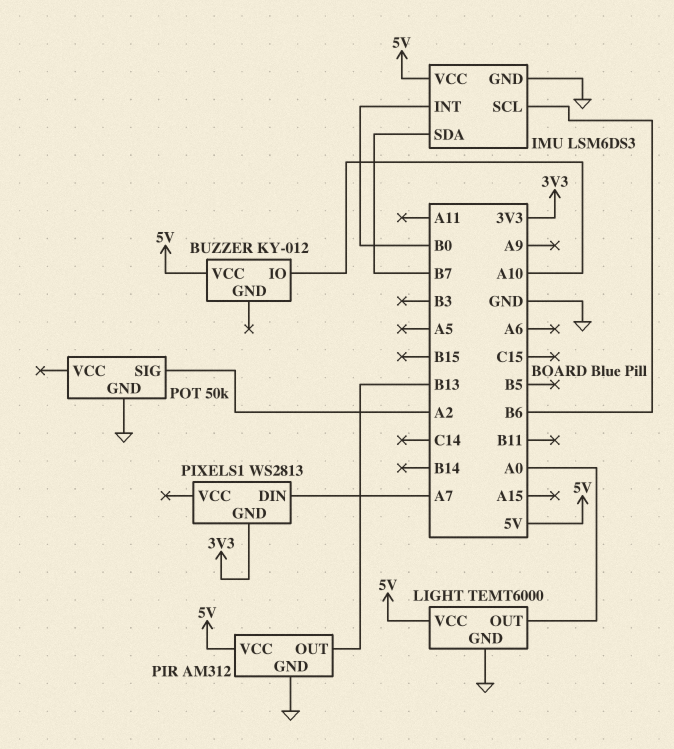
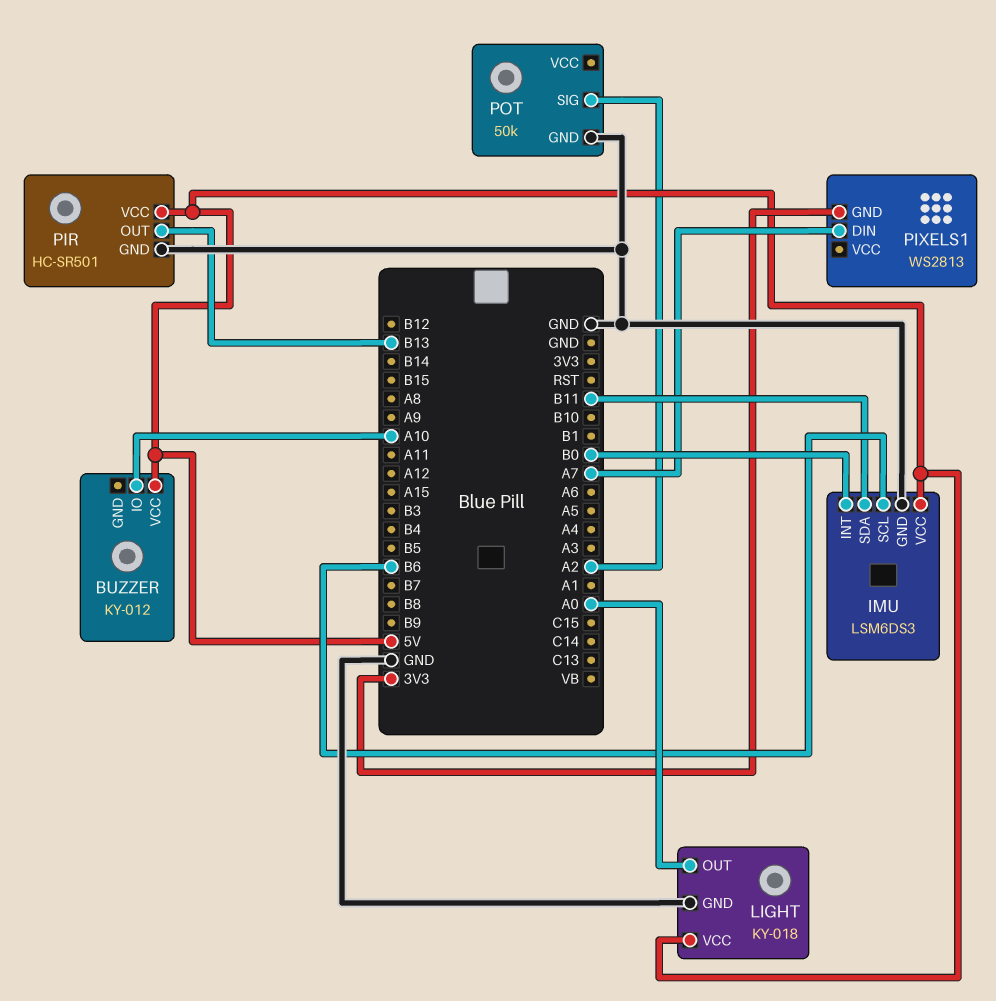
IMU pin SDA: B7 -> B11
LIGHT: TEMT6000 -> KY-018
PIR: AM312 -> HC-SR501

